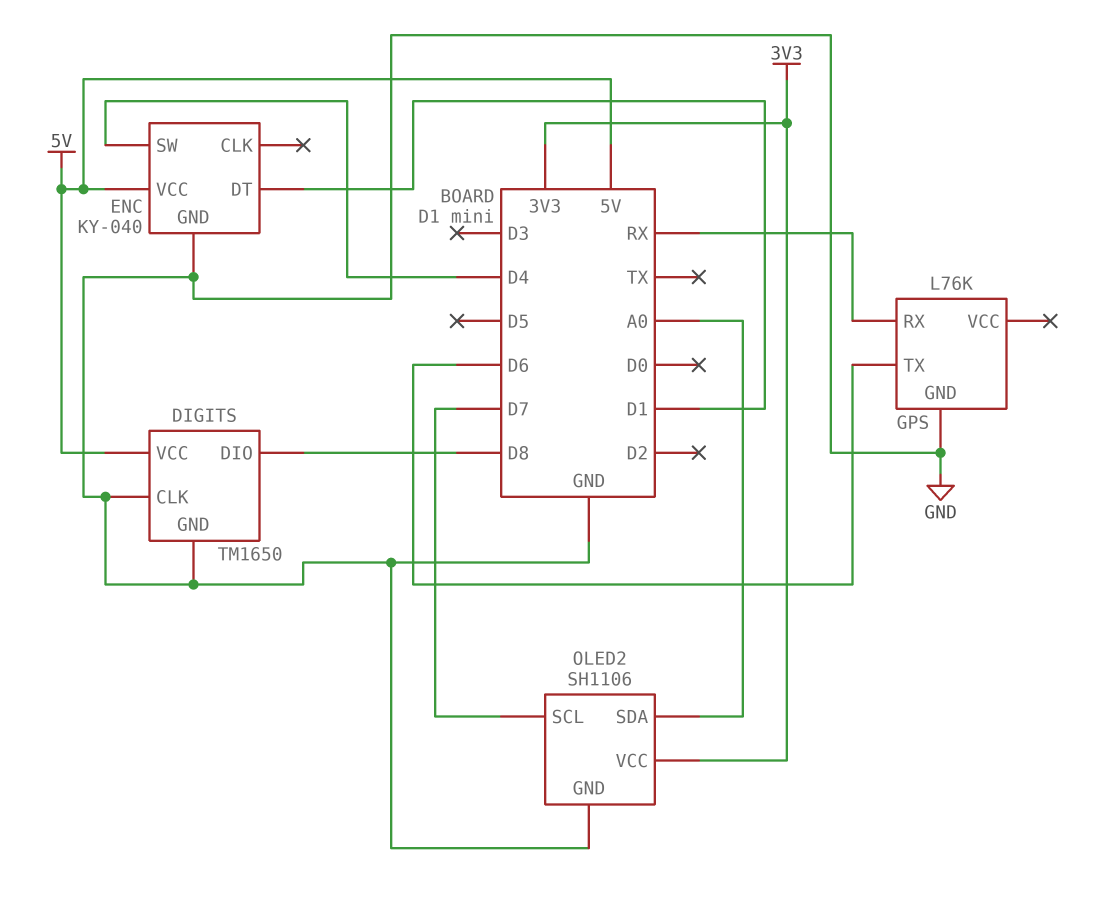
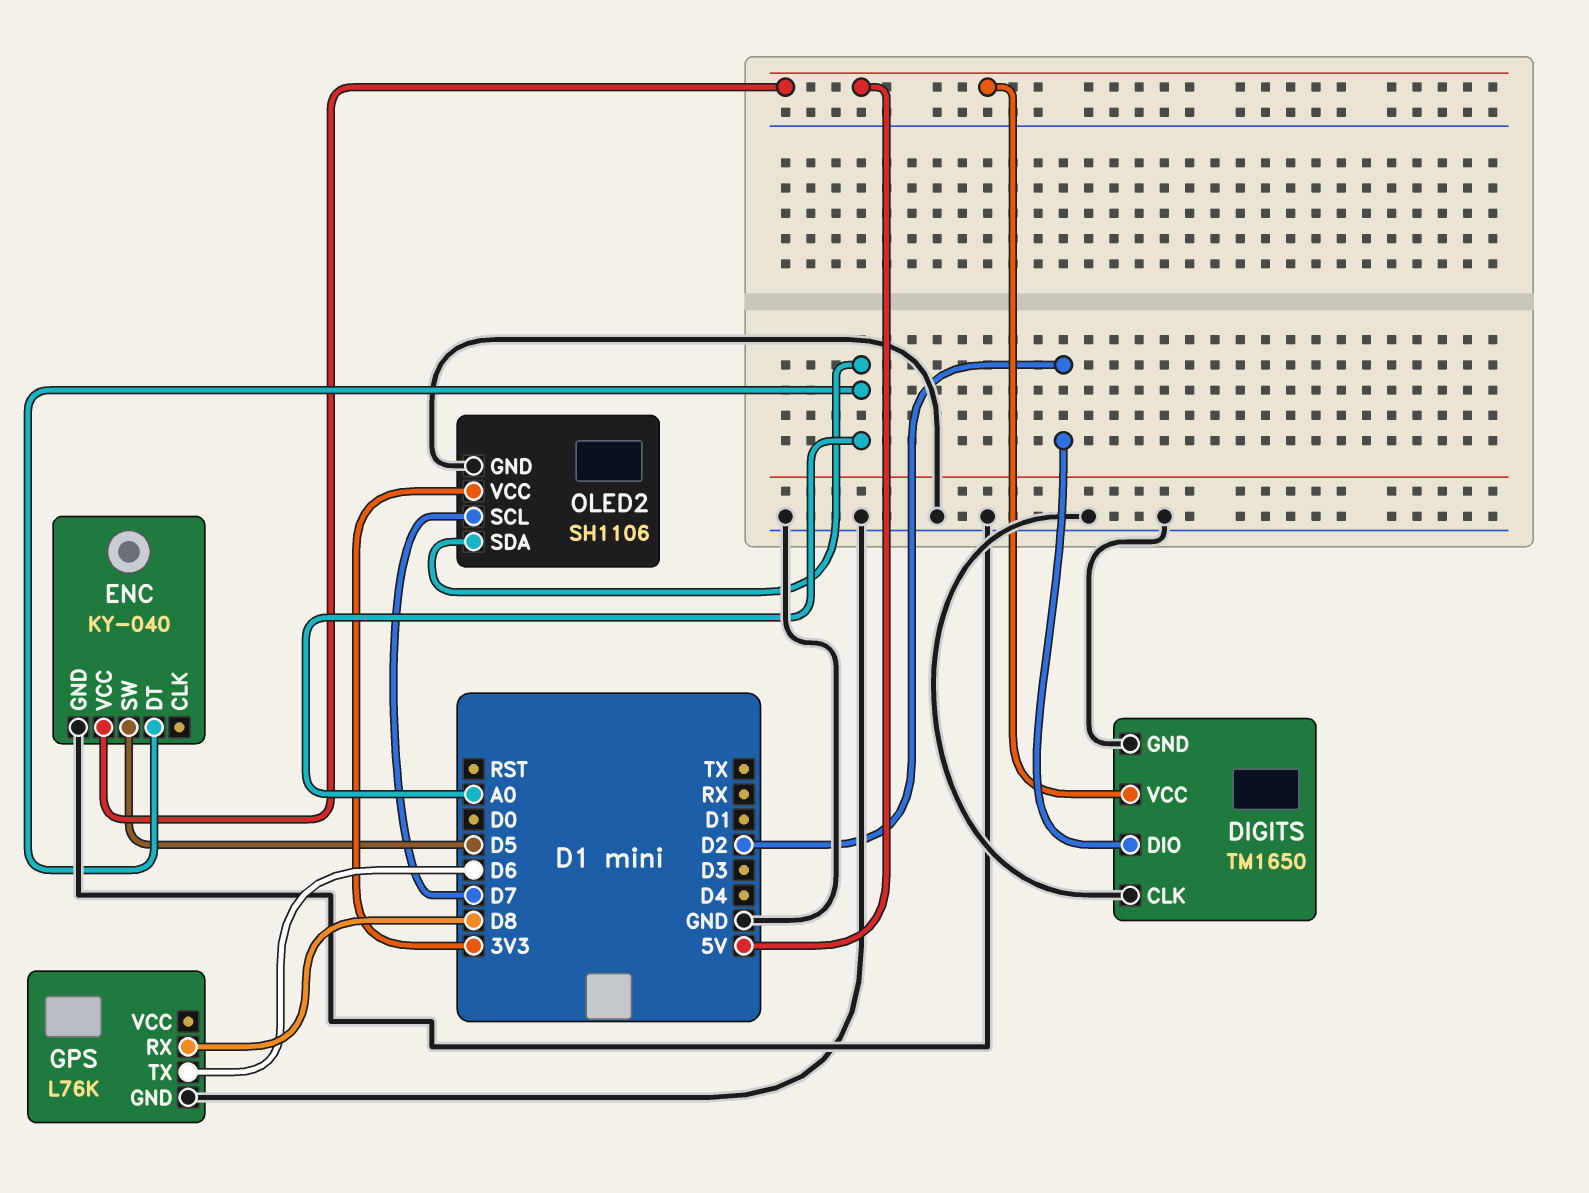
DIGITS pin DIO: D8 -> D2
ENC pin DT: D1 -> A0
ENC pin SW: D4 -> D5
GPS pin RX: RX -> D8

